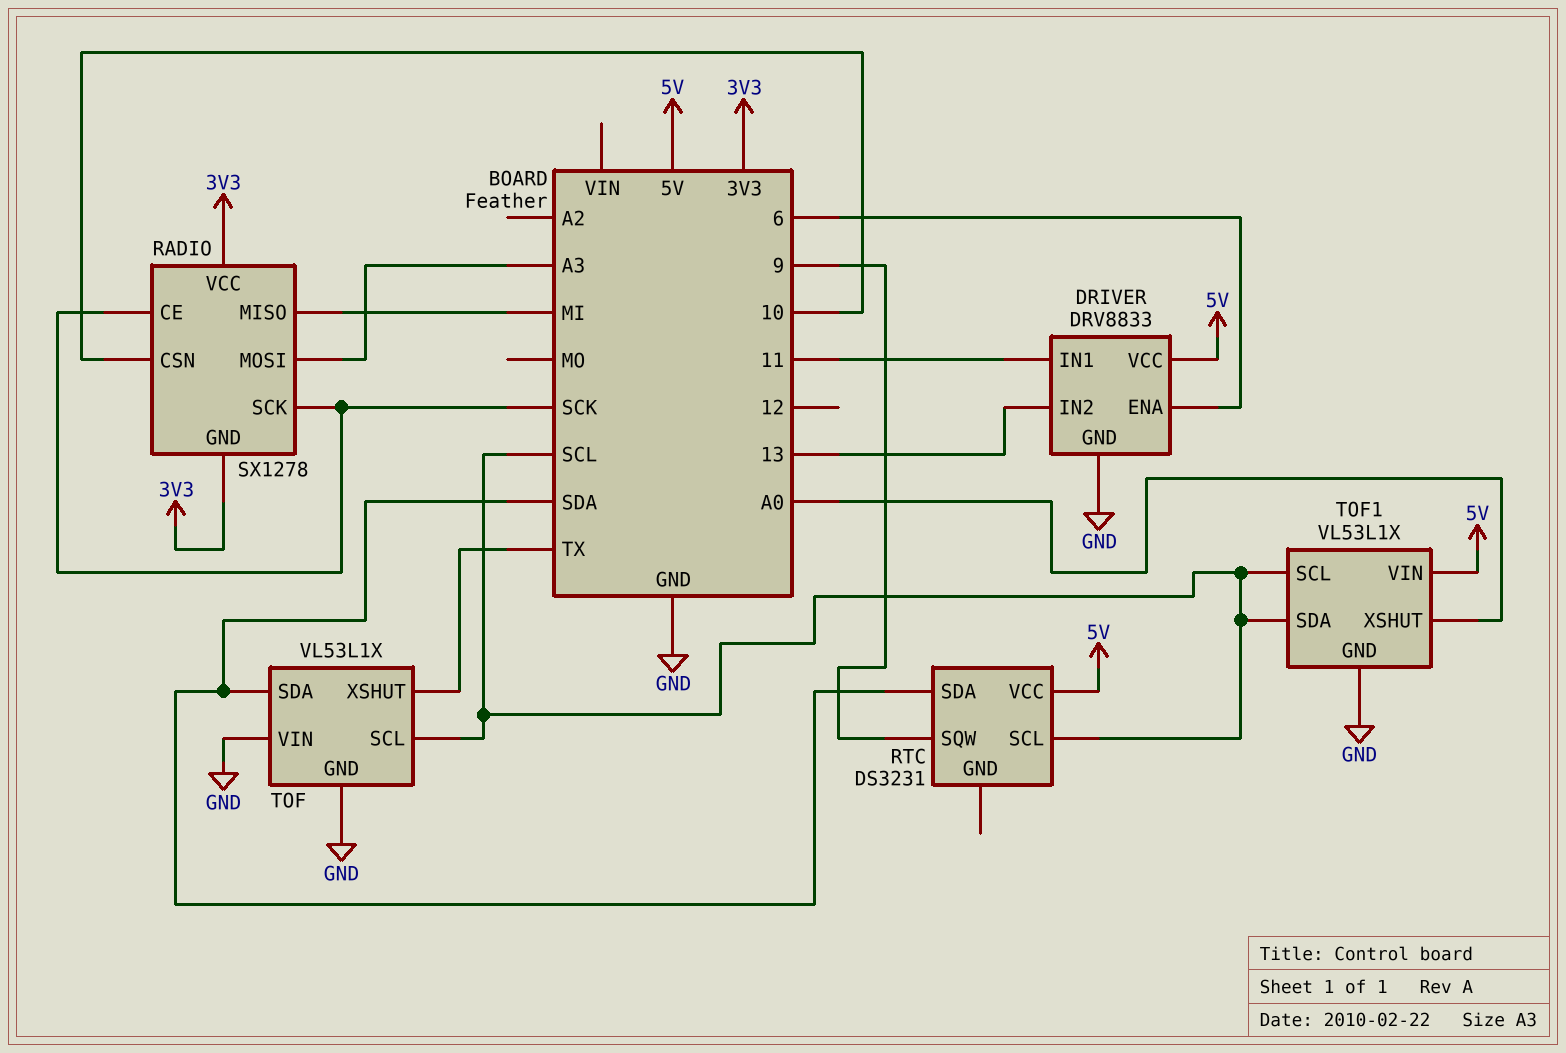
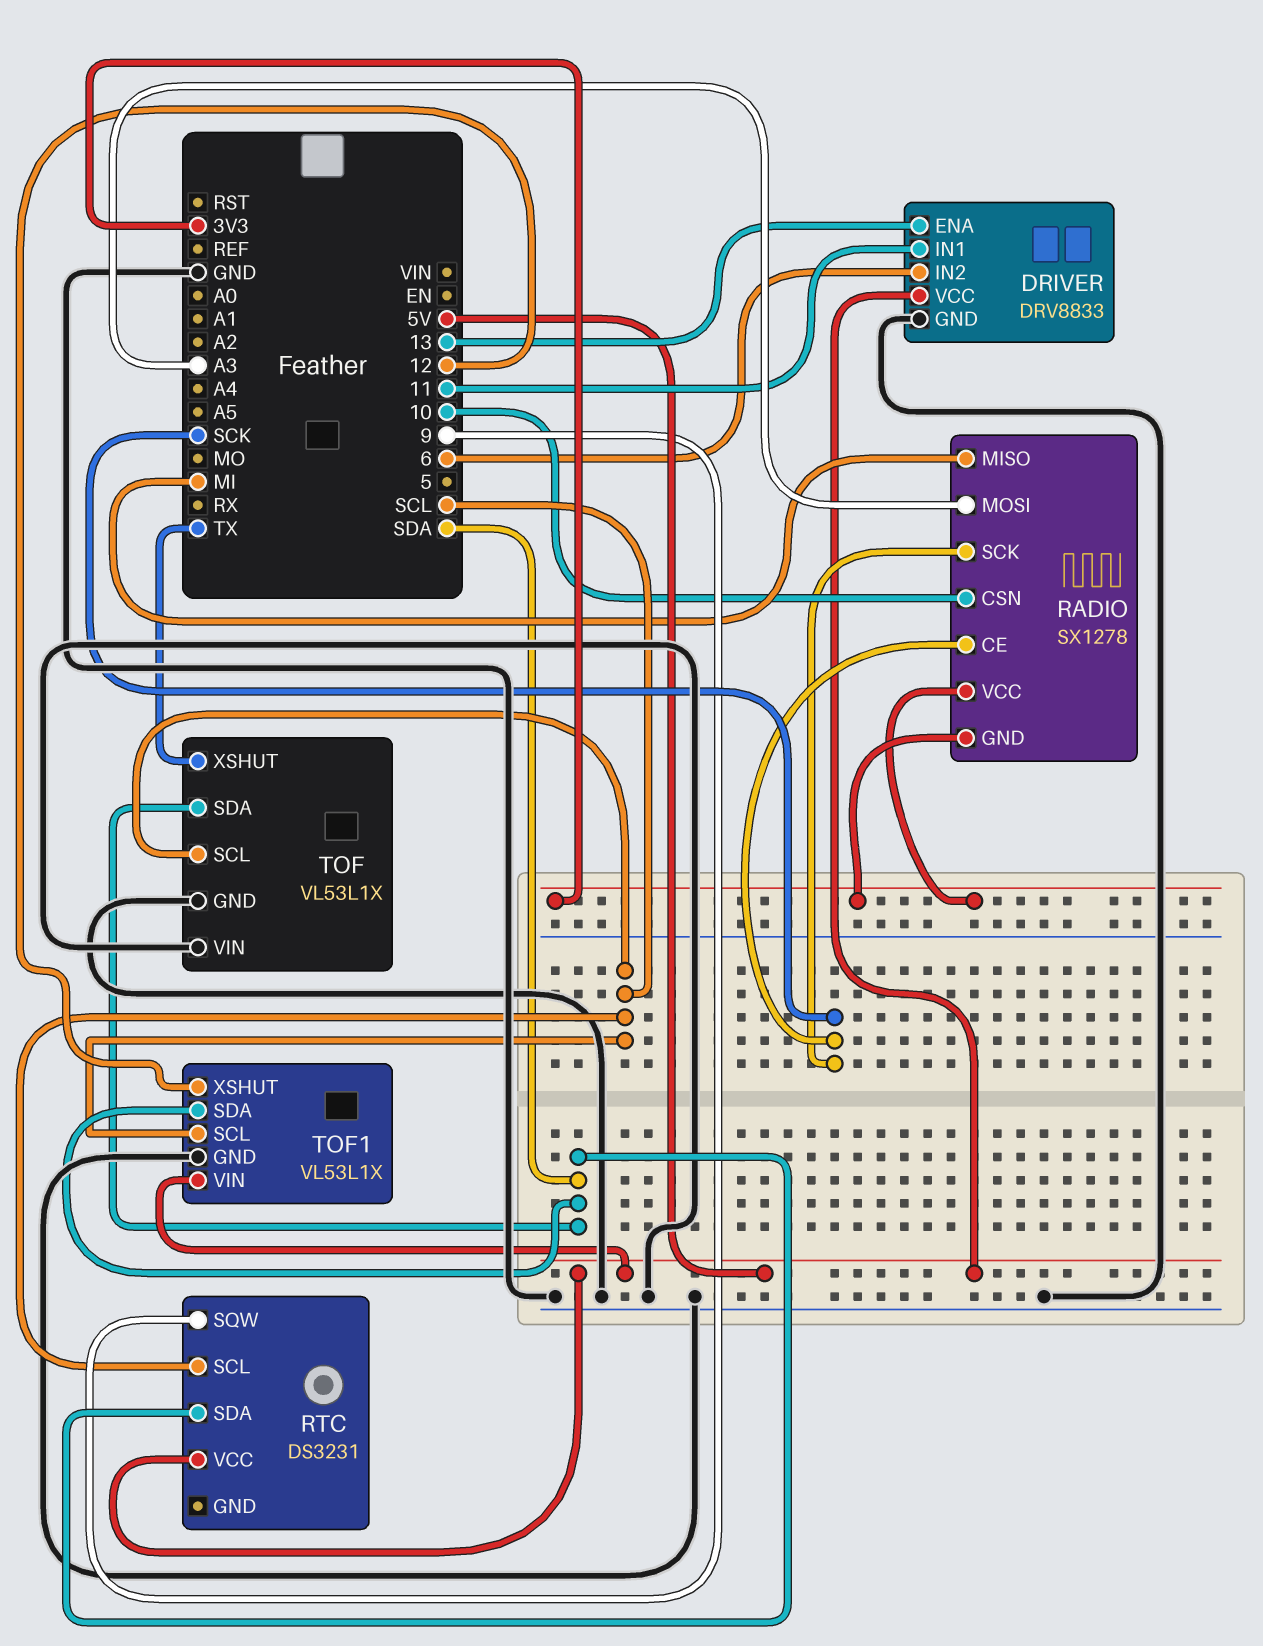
DRIVER pin ENA: 6 -> 13
DRIVER pin IN2: 13 -> 6
TOF1 pin SDA: SCL -> SDA
TOF1 pin XSHUT: A0 -> 12

